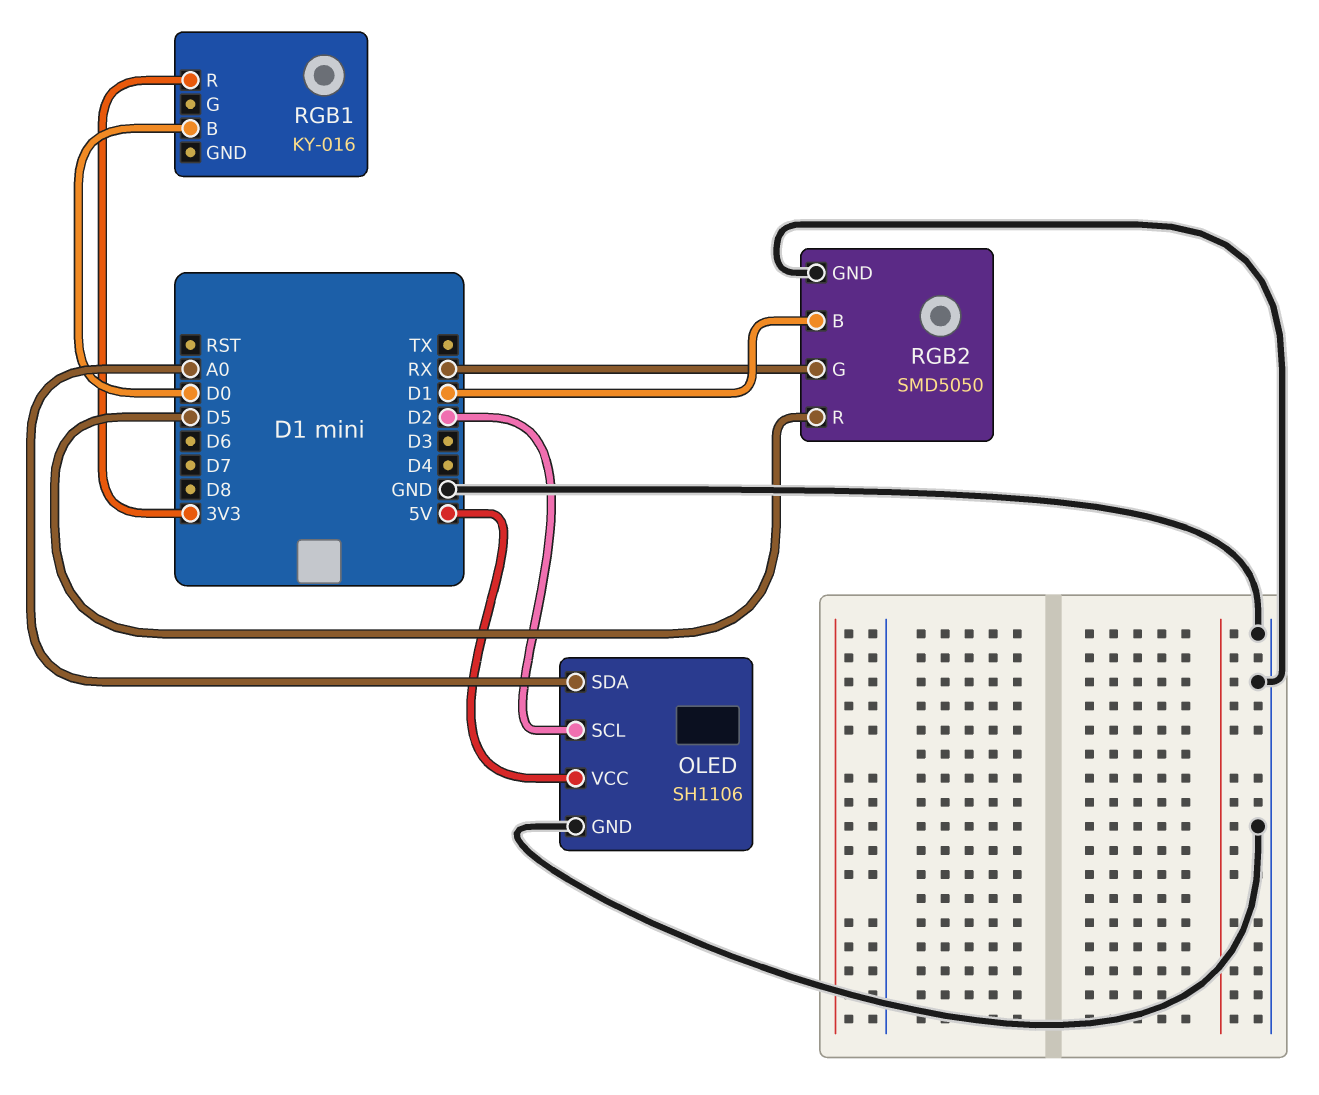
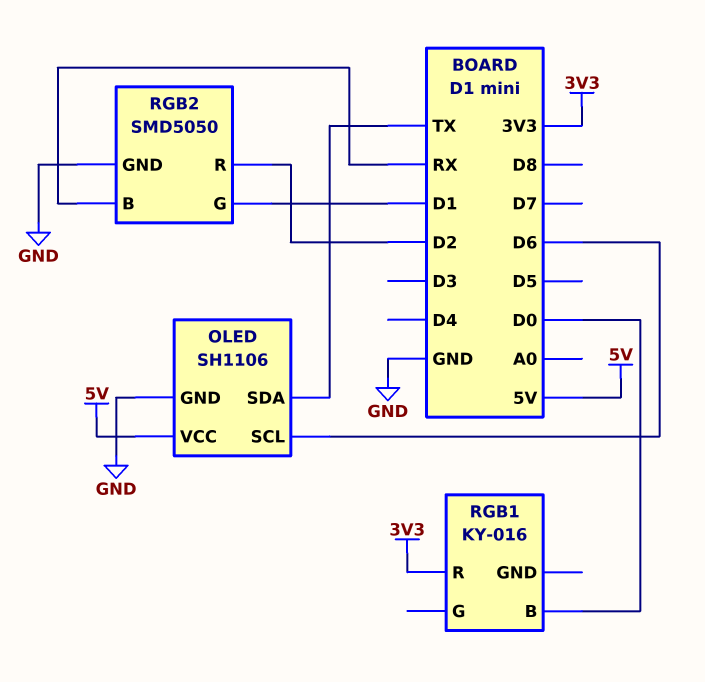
OLED pin SCL: D2 -> D6
OLED pin SDA: A0 -> TX
RGB2 pin B: D1 -> RX
RGB2 pin G: RX -> D1
RGB2 pin R: D5 -> D2

